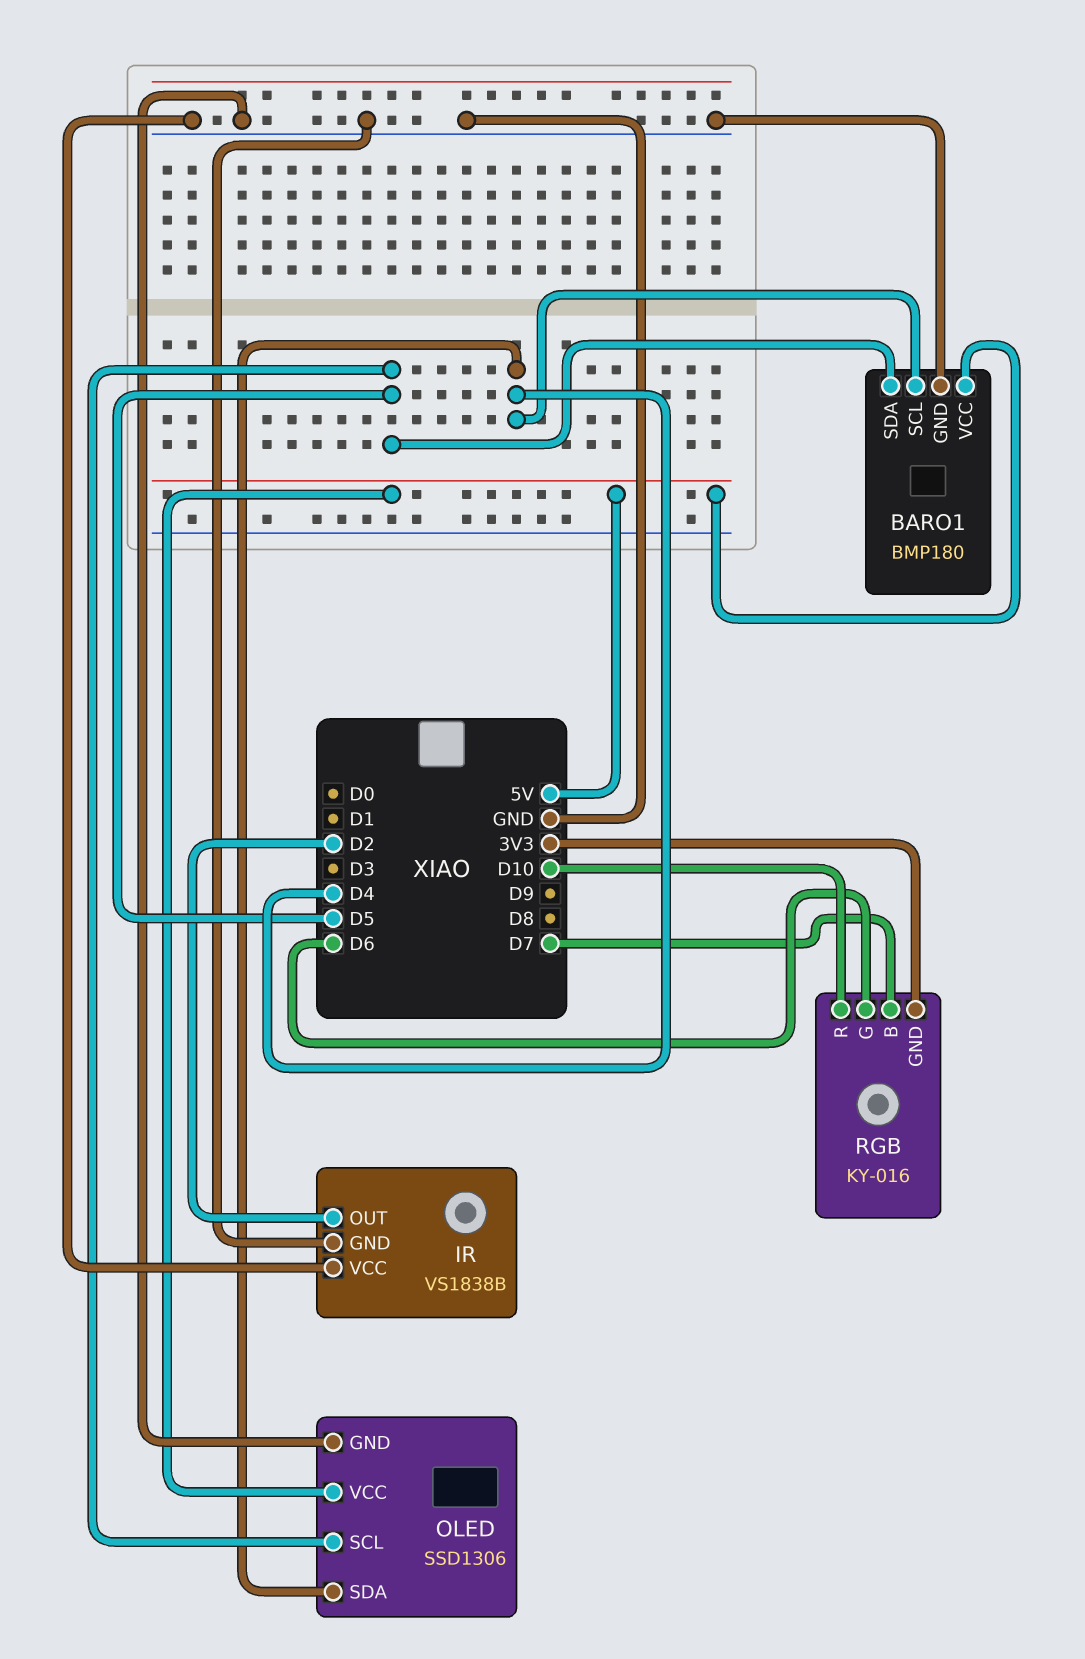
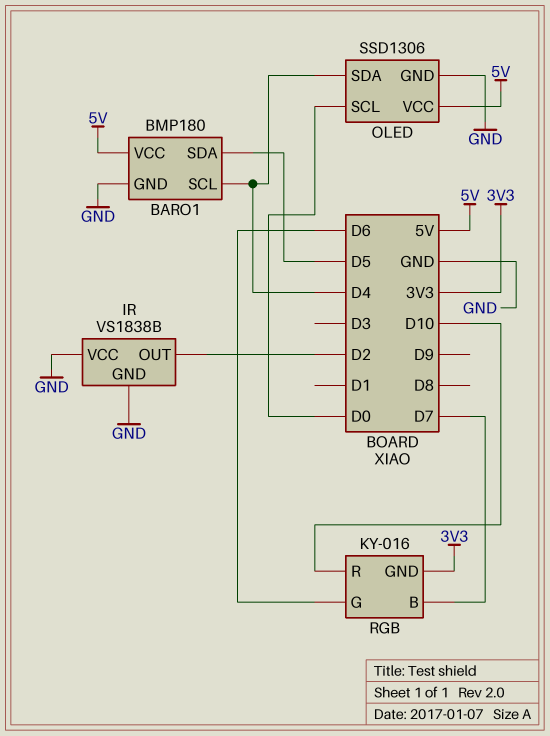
OLED pin SCL: D5 -> D0

